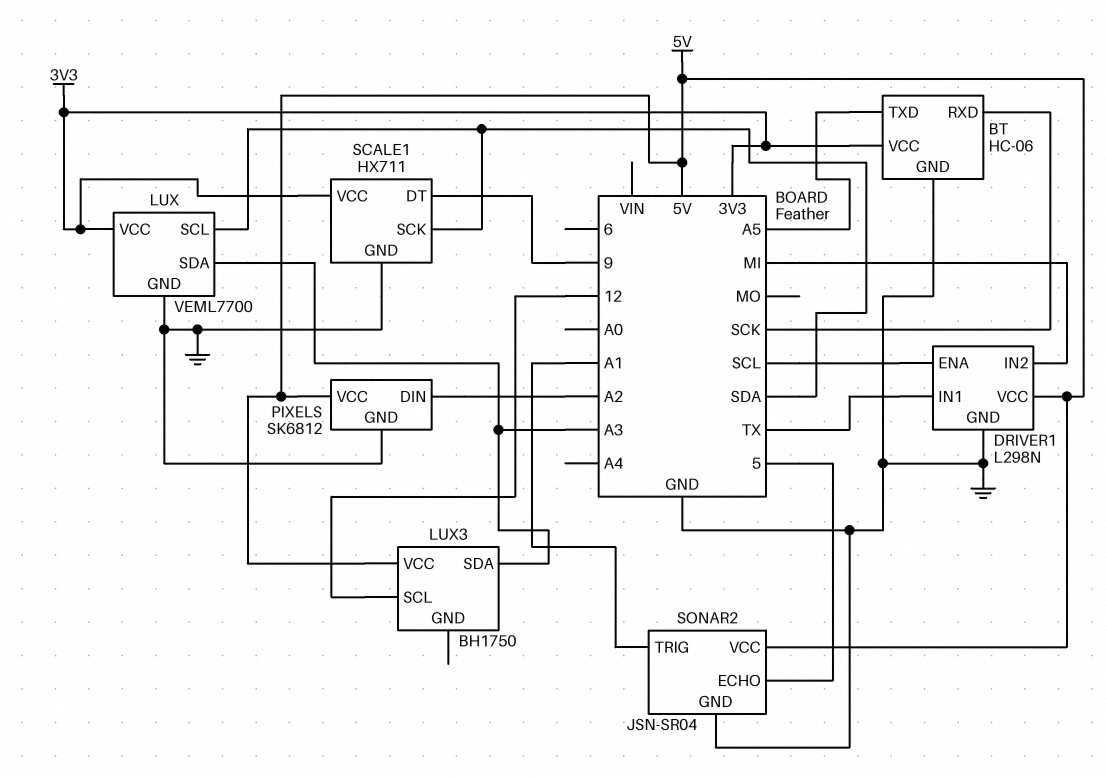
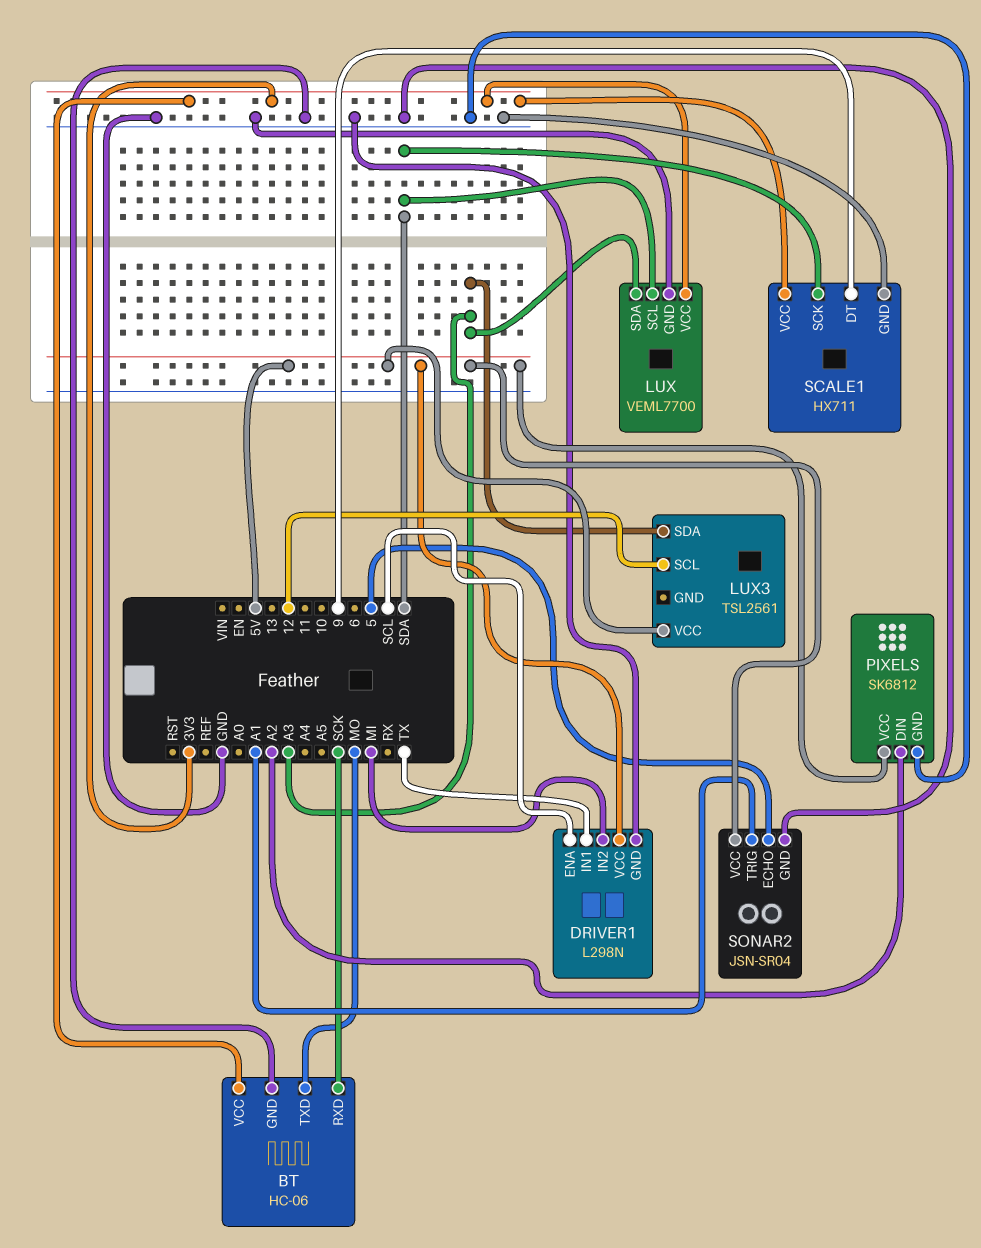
BT pin TXD: A5 -> MO
LUX3: BH1750 -> TSL2561

